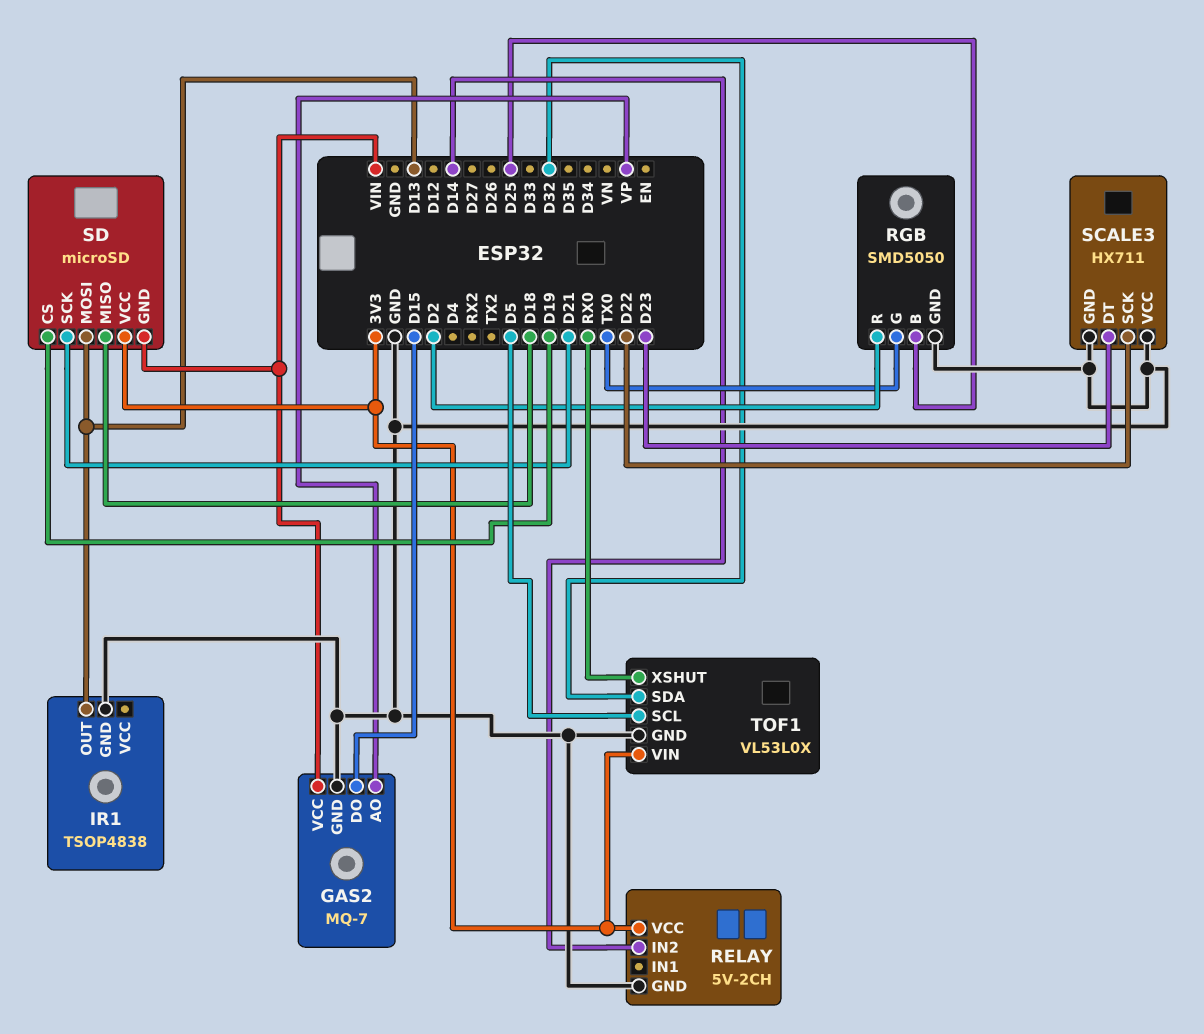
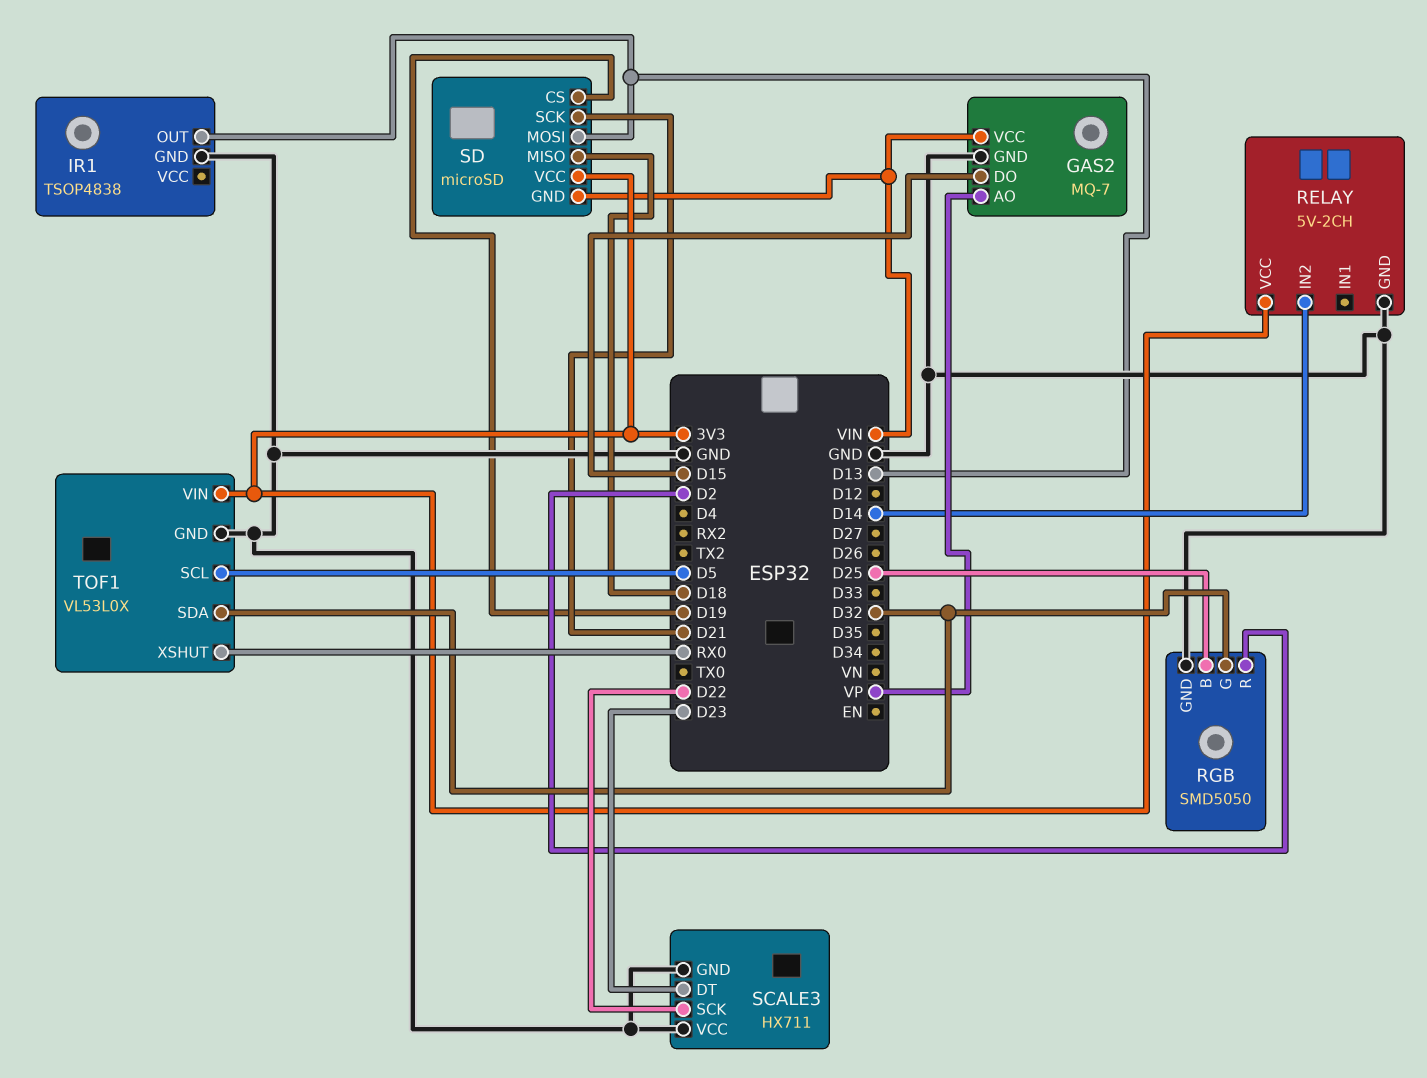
RGB pin G: TX0 -> D32

